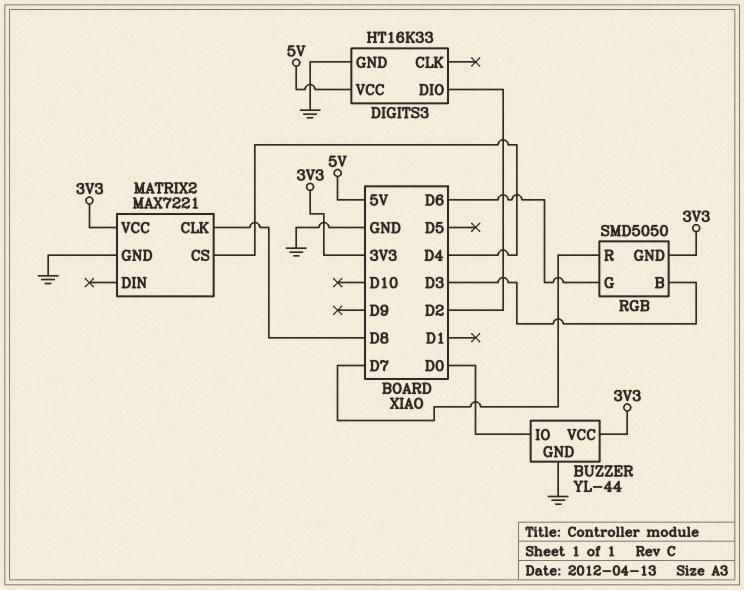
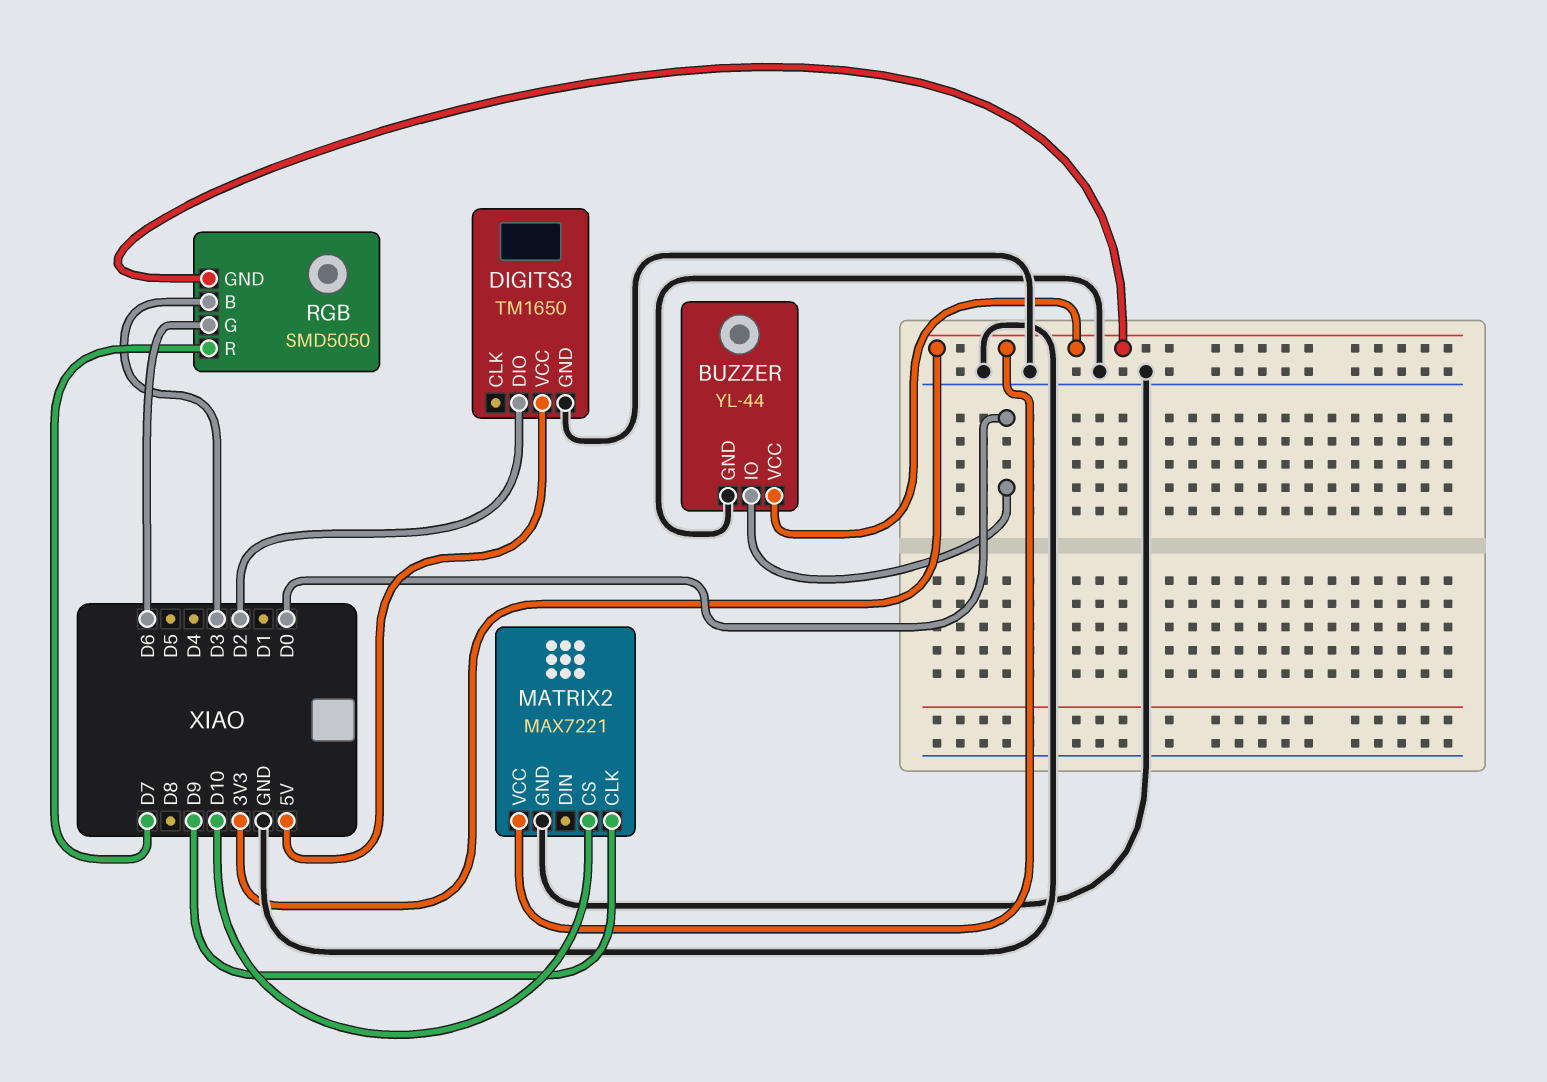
DIGITS3: HT16K33 -> TM1650
MATRIX2 pin CLK: D8 -> D9
MATRIX2 pin CS: D4 -> D10

